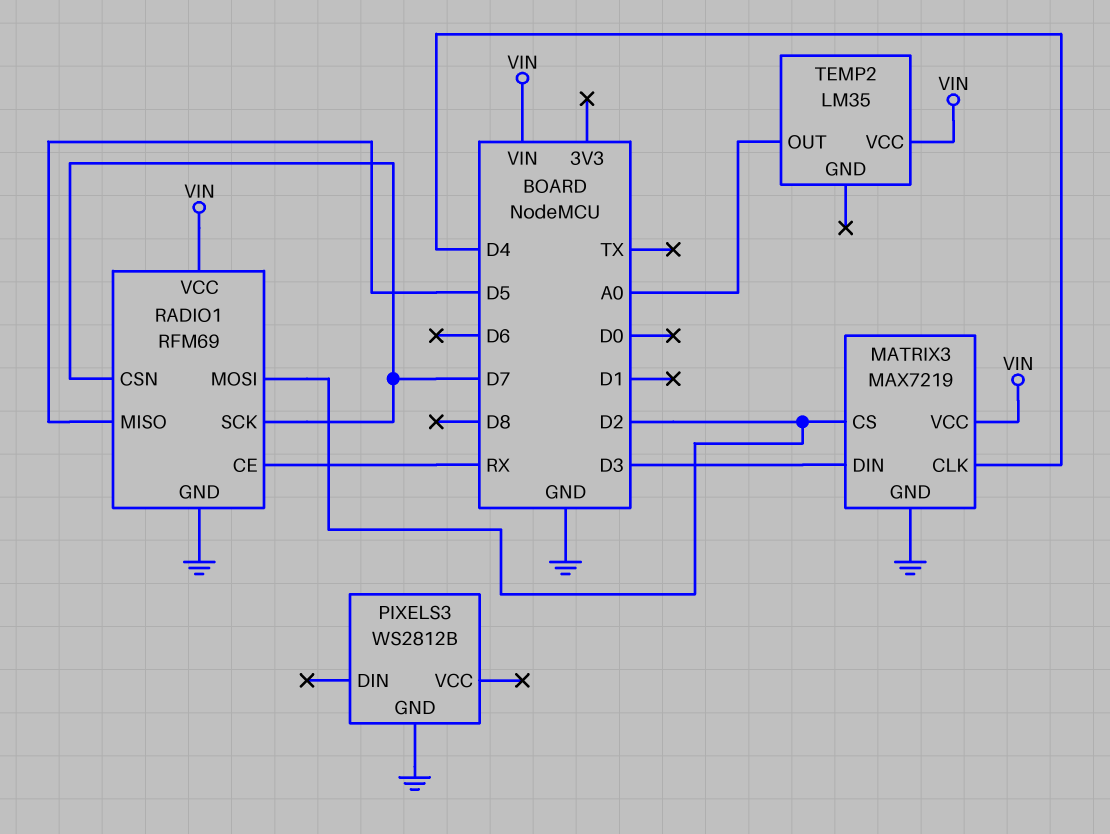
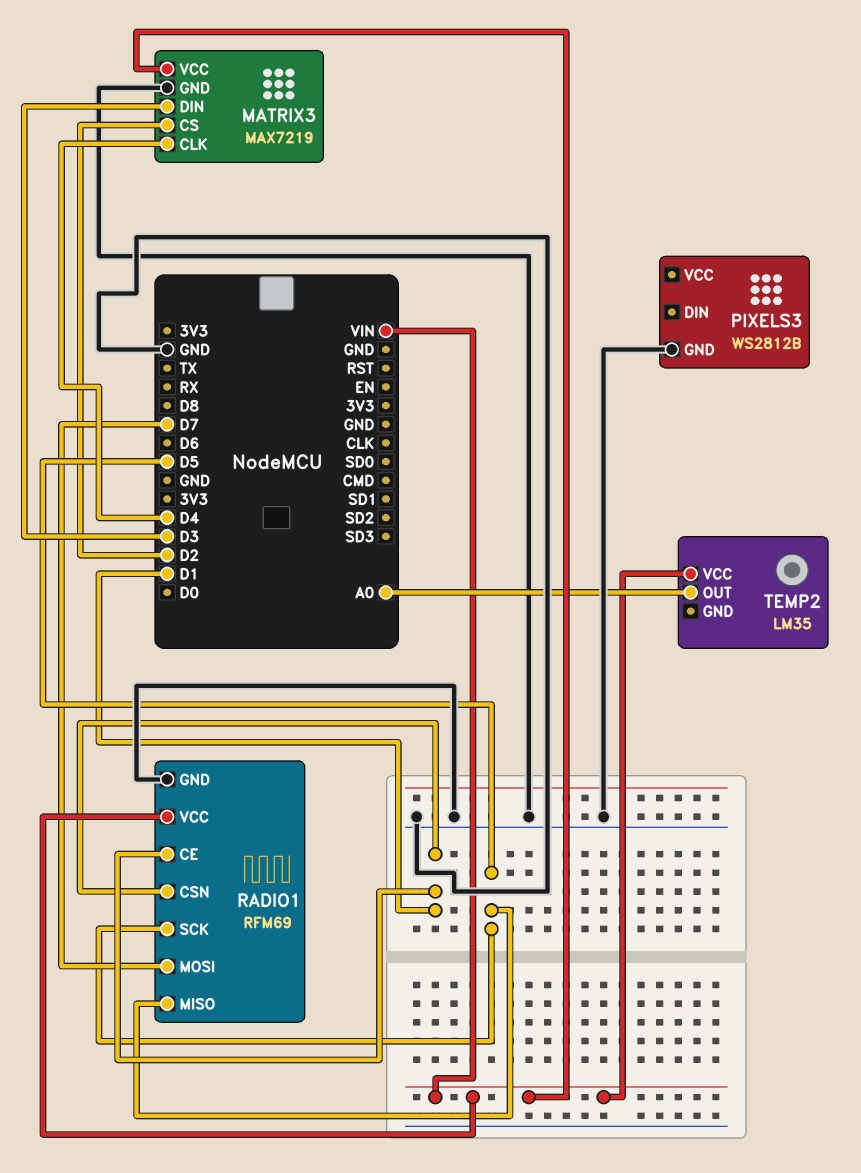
RADIO1 pin CE: RX -> D1
RADIO1 pin CSN: D7 -> D1
RADIO1 pin MOSI: D2 -> D7
RADIO1 pin SCK: D7 -> D5

